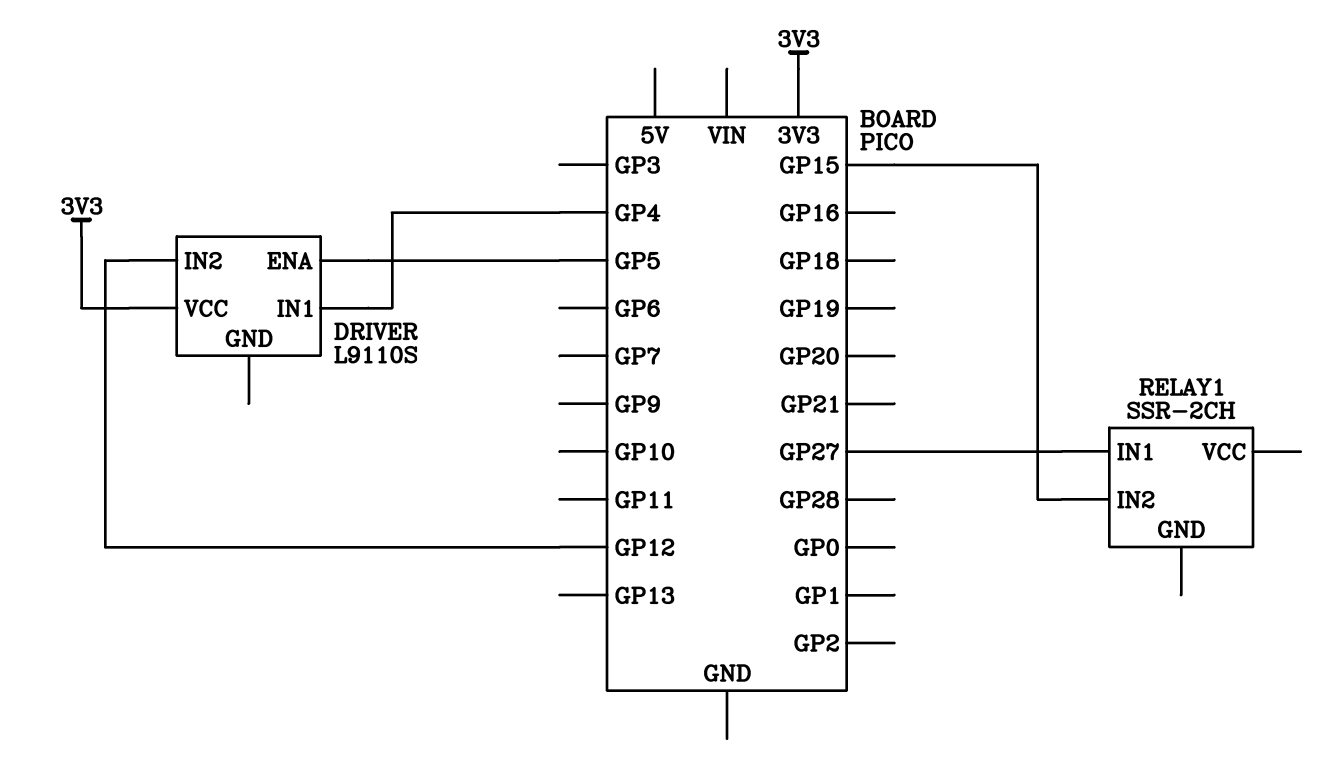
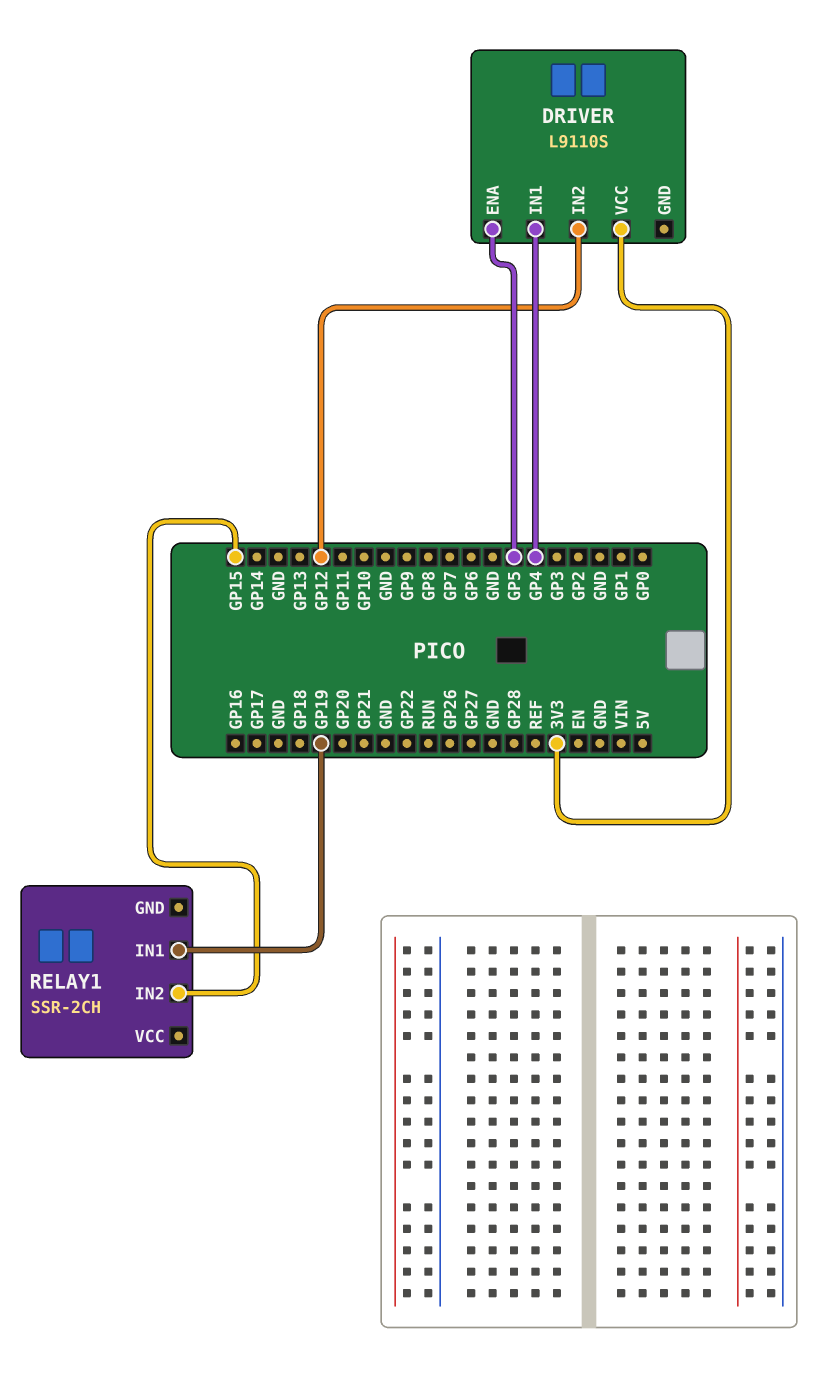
RELAY1 pin IN1: GP27 -> GP19

